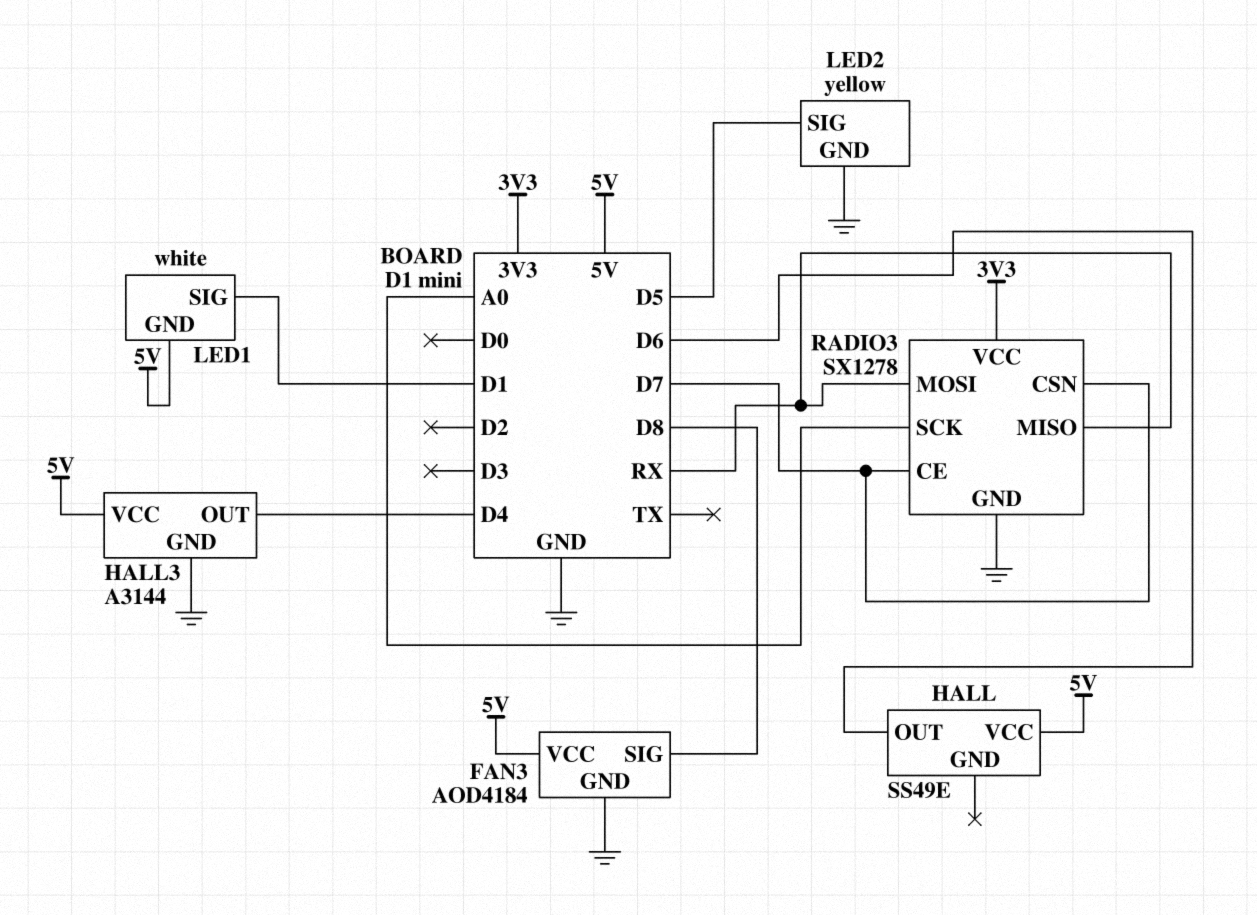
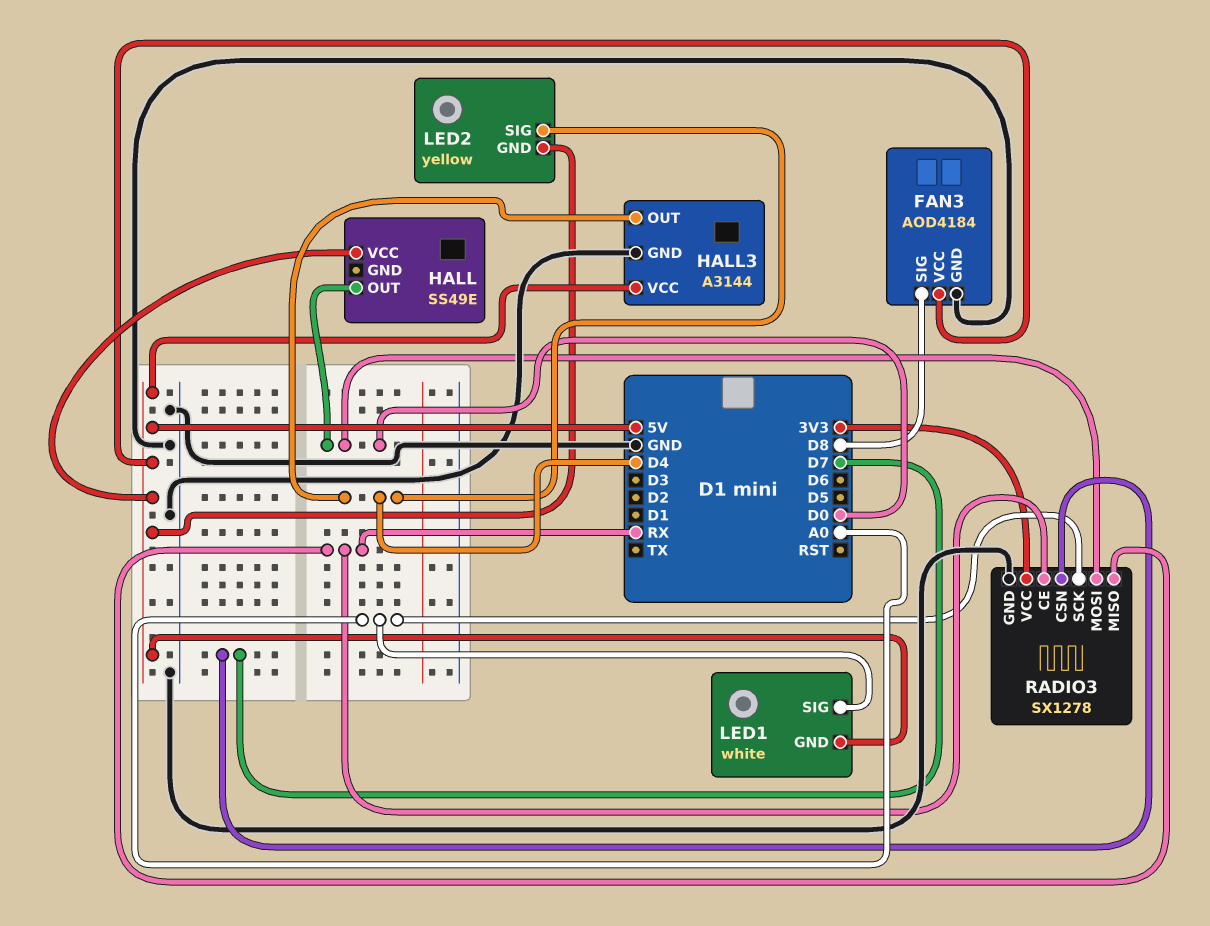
HALL pin OUT: D6 -> D0
LED1 pin SIG: D1 -> A0
LED2 pin GND: GND -> 5V
LED2 pin SIG: D5 -> D4
RADIO3 pin CE: D7 -> RX
RADIO3 pin MOSI: RX -> D0

